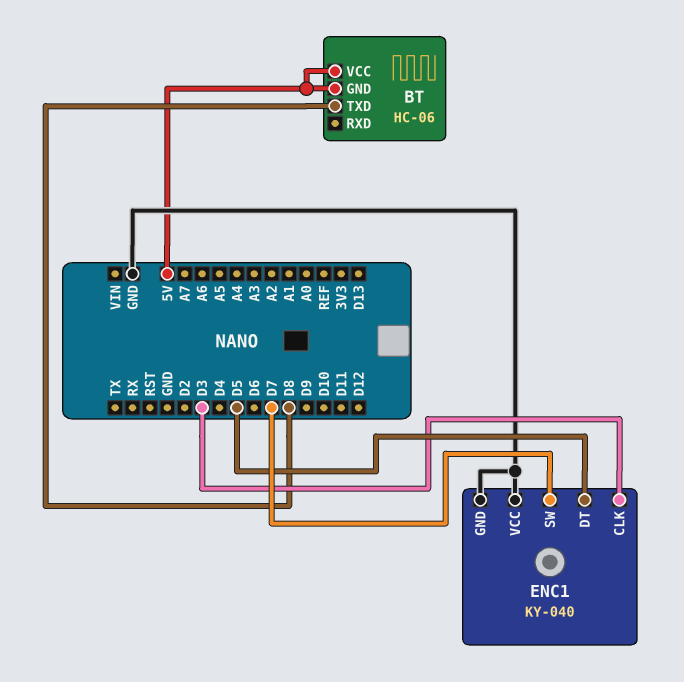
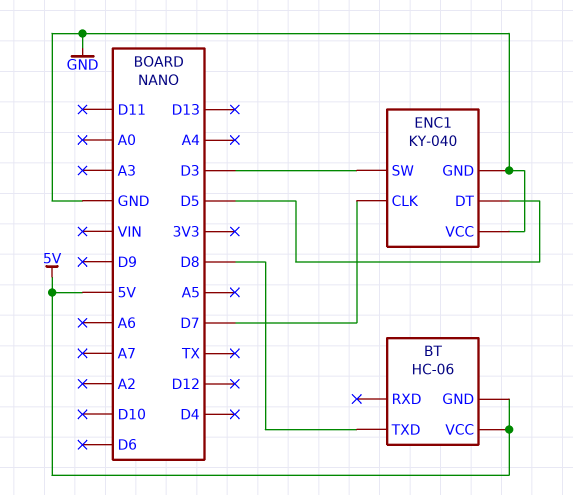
ENC1 pin CLK: D3 -> D7
ENC1 pin SW: D7 -> D3

